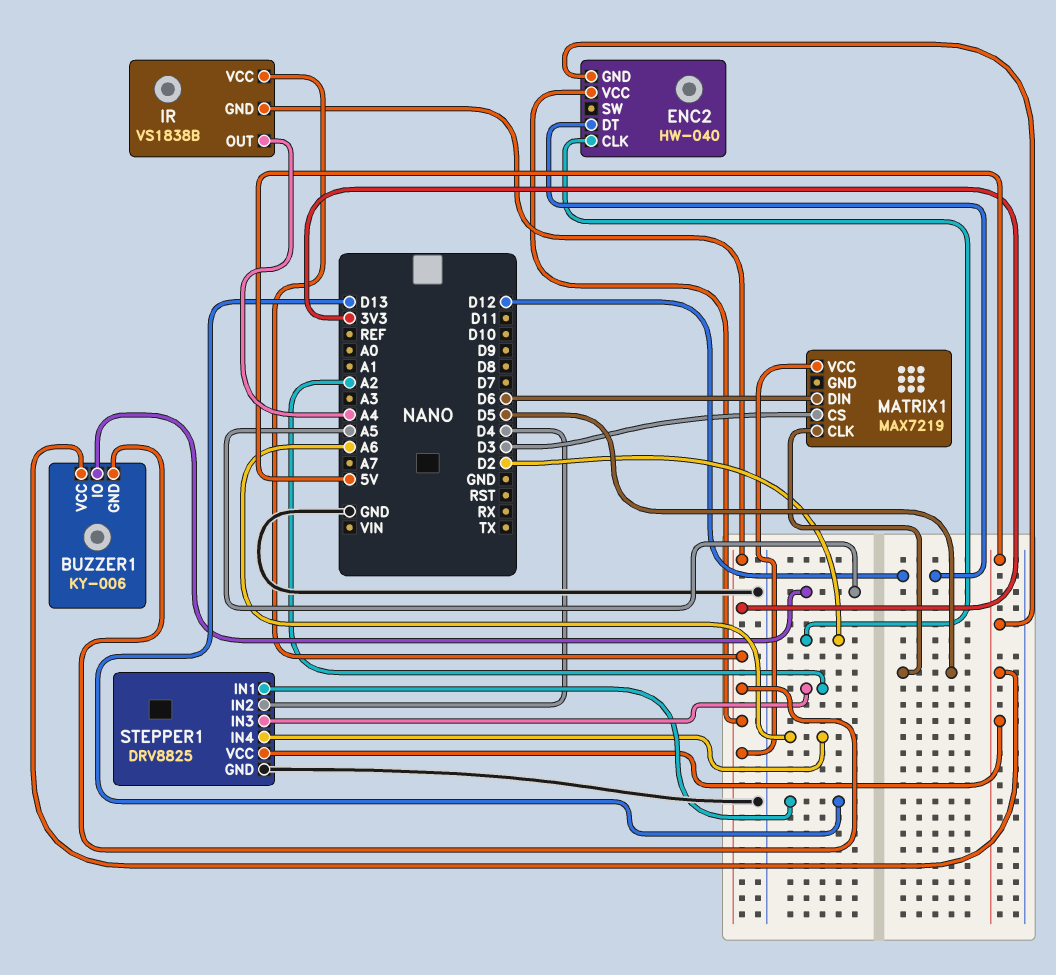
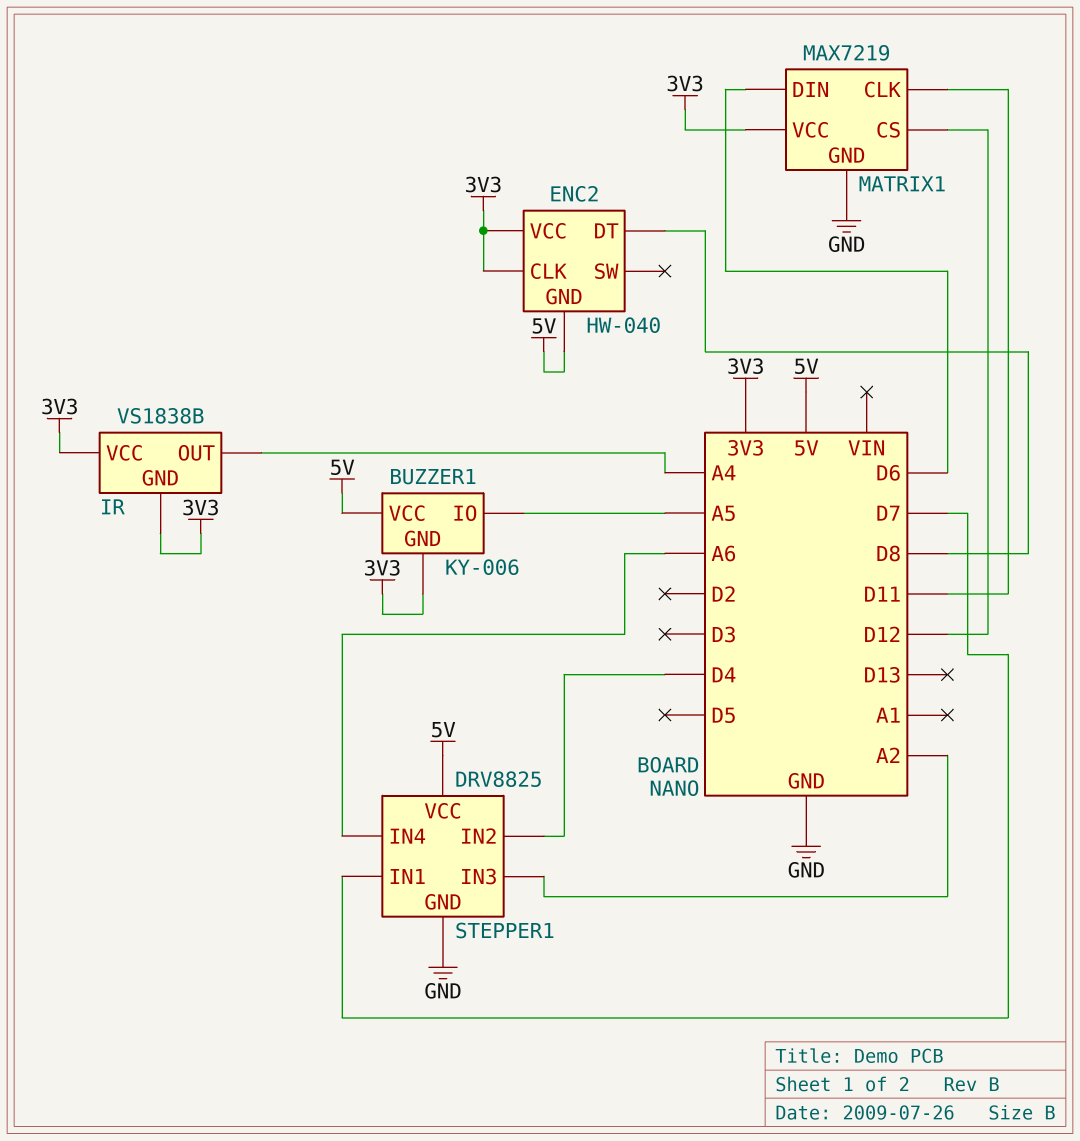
ENC2 pin CLK: D2 -> 3V3
ENC2 pin DT: D12 -> D8
MATRIX1 pin CLK: D5 -> D11
MATRIX1 pin CS: D3 -> D12
MATRIX1 pin GND: none -> GND
STEPPER1 pin IN1: D13 -> D7

